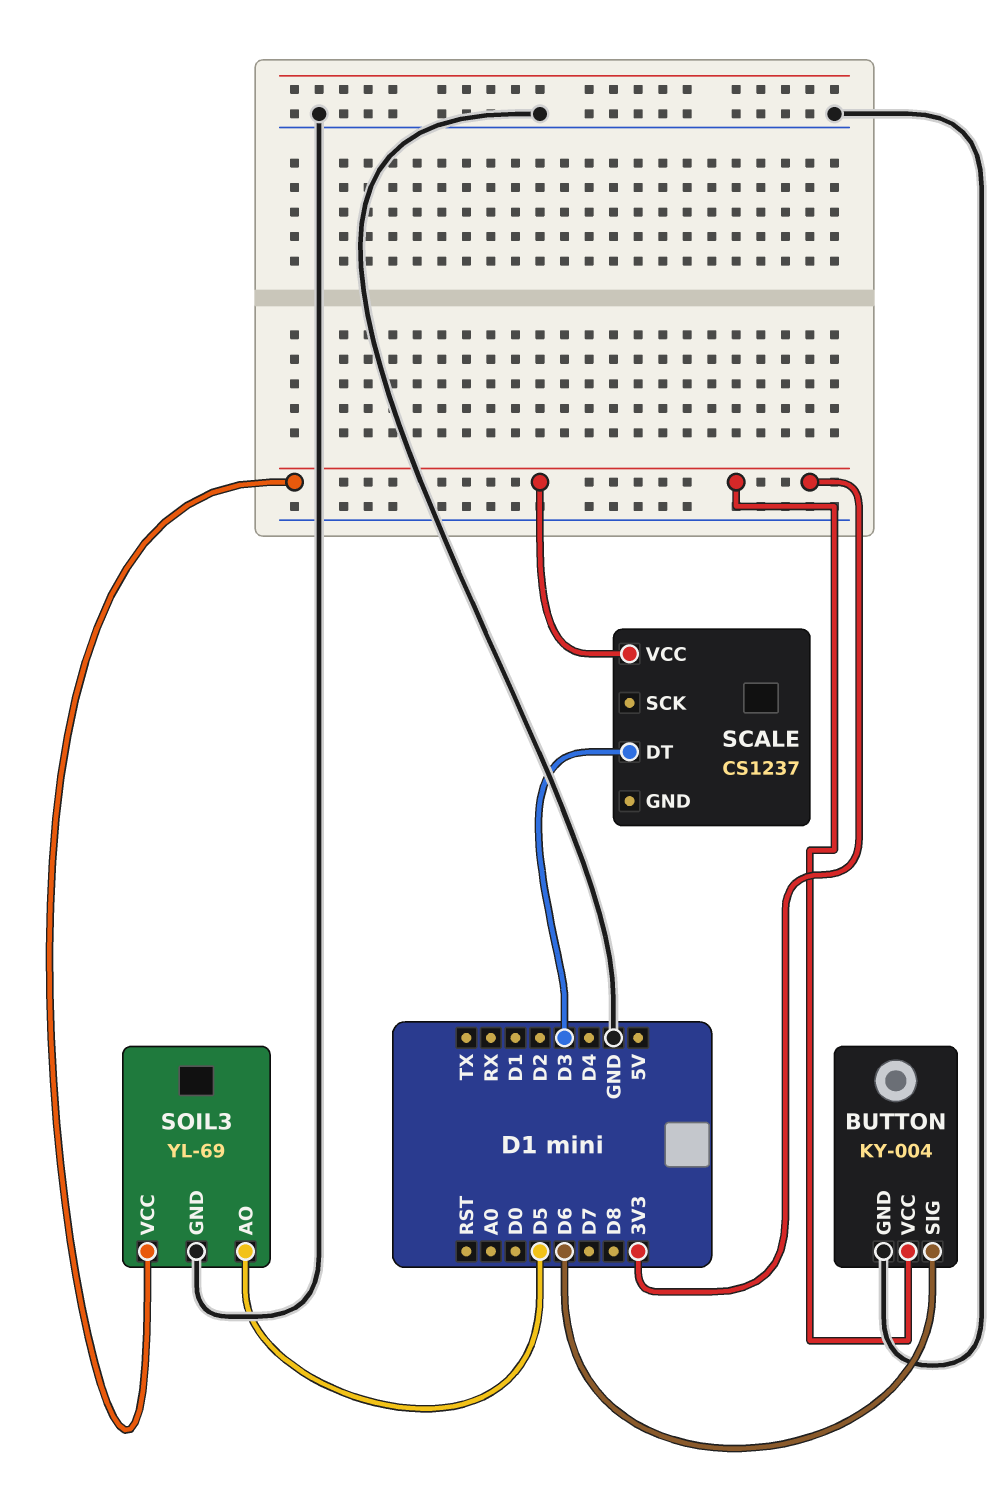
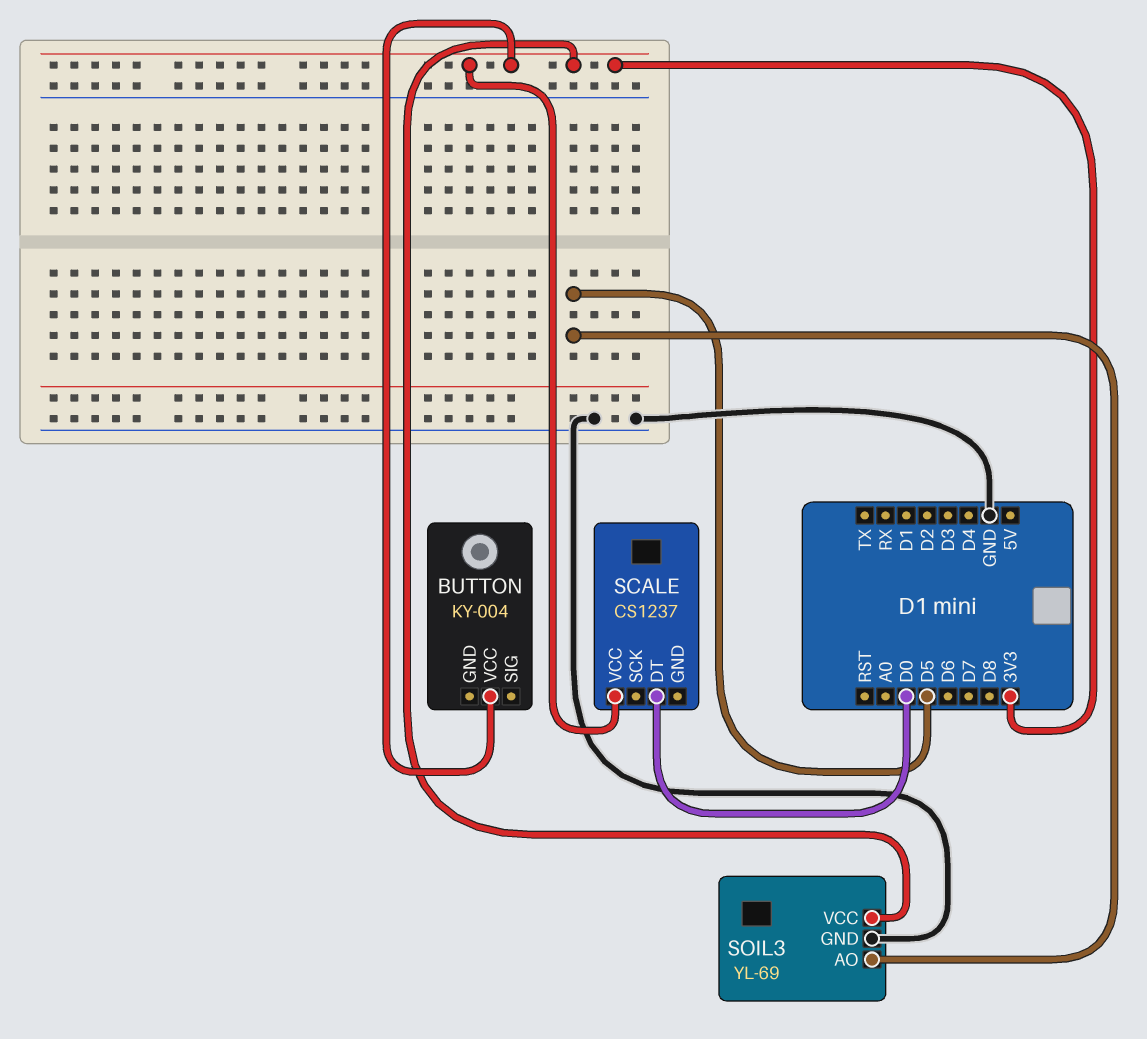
BUTTON pin GND: GND -> none
BUTTON pin SIG: D6 -> none
SCALE pin DT: D3 -> D0

